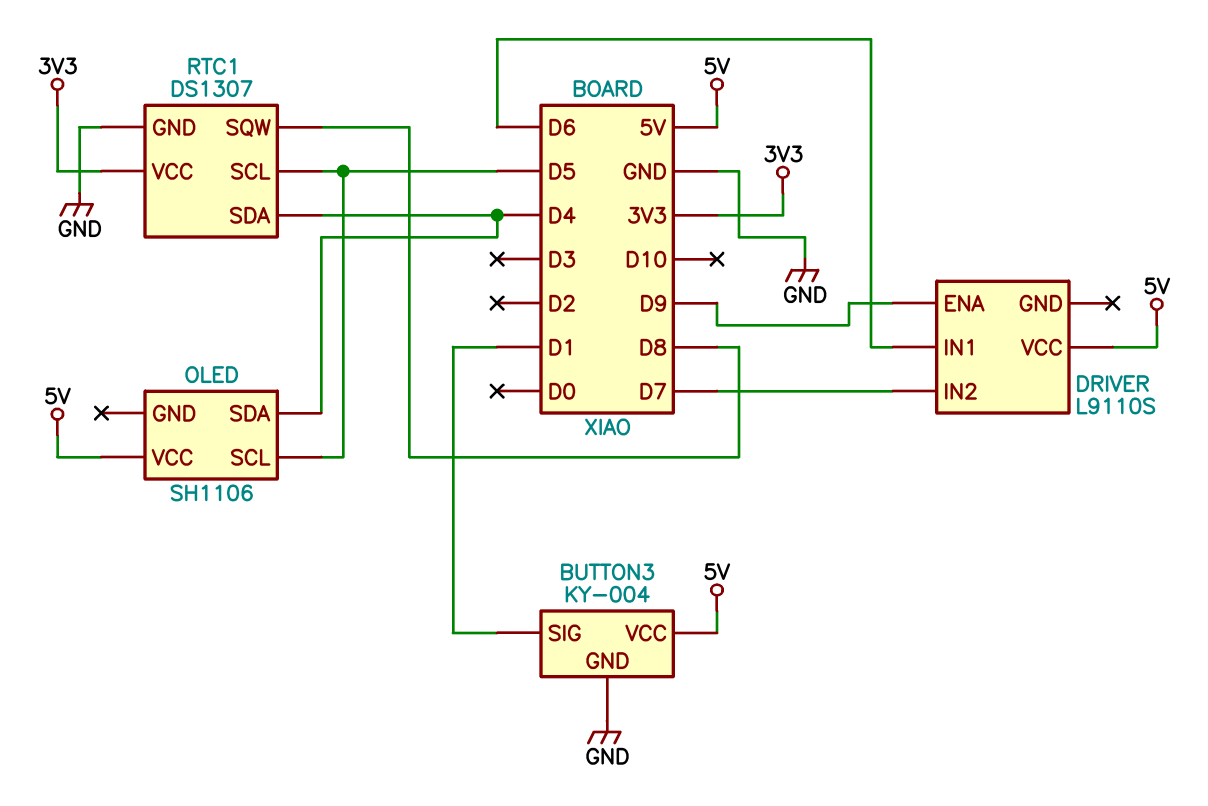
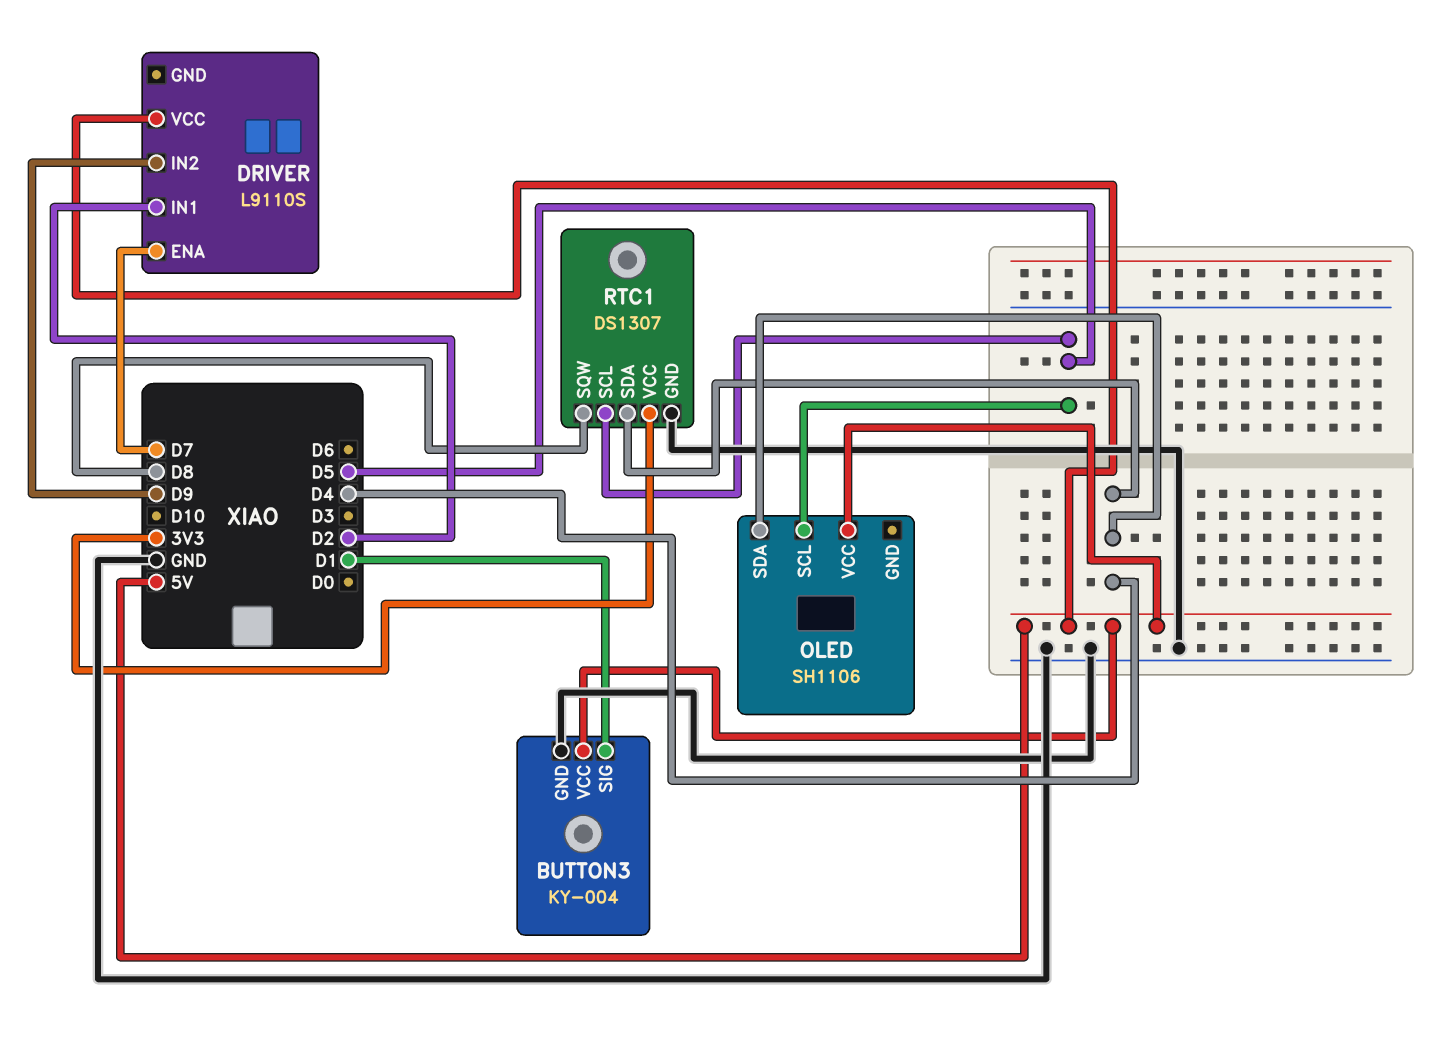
DRIVER pin ENA: D9 -> D7
DRIVER pin IN1: D6 -> D2
DRIVER pin IN2: D7 -> D9

